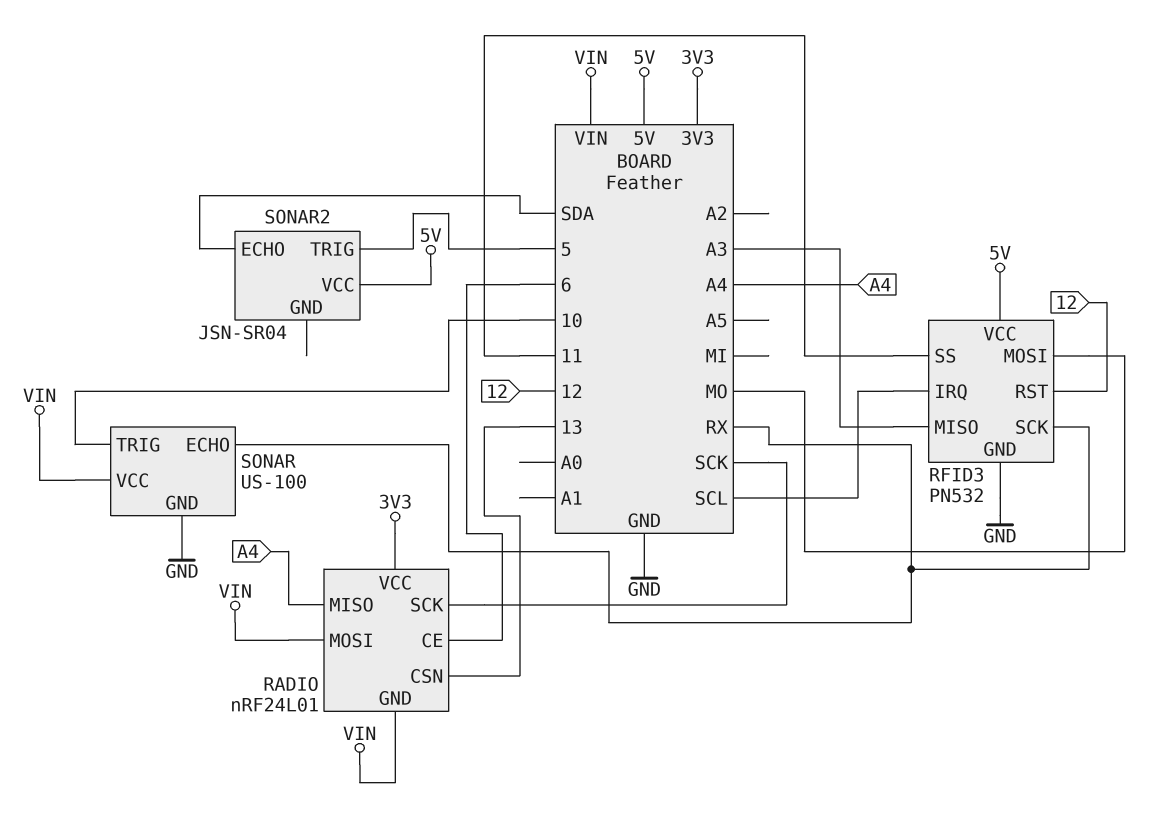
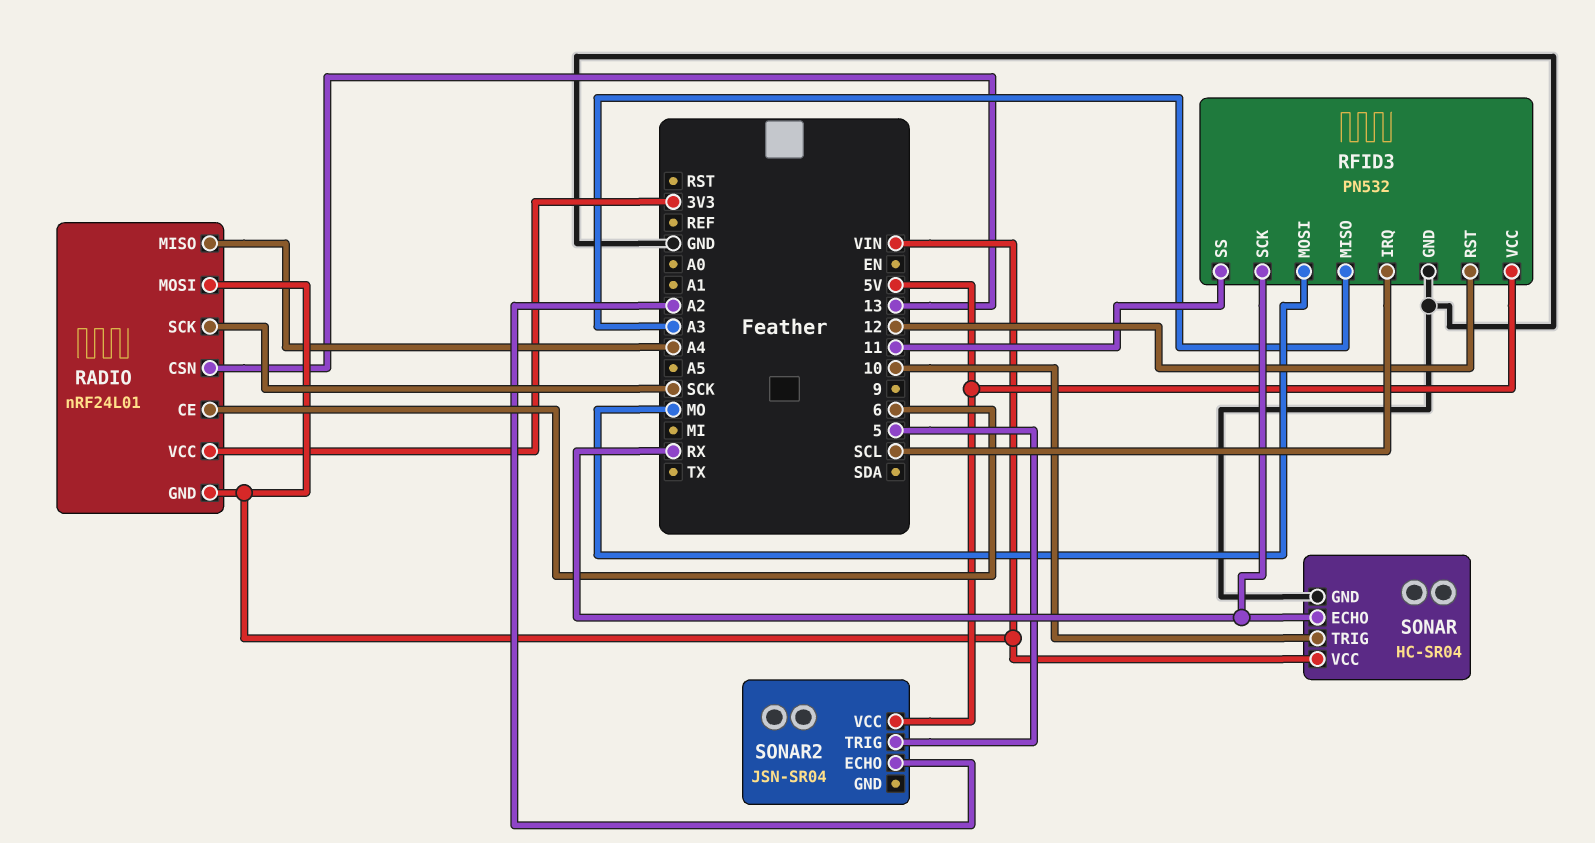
SONAR: US-100 -> HC-SR04
SONAR2 pin ECHO: SDA -> A2

